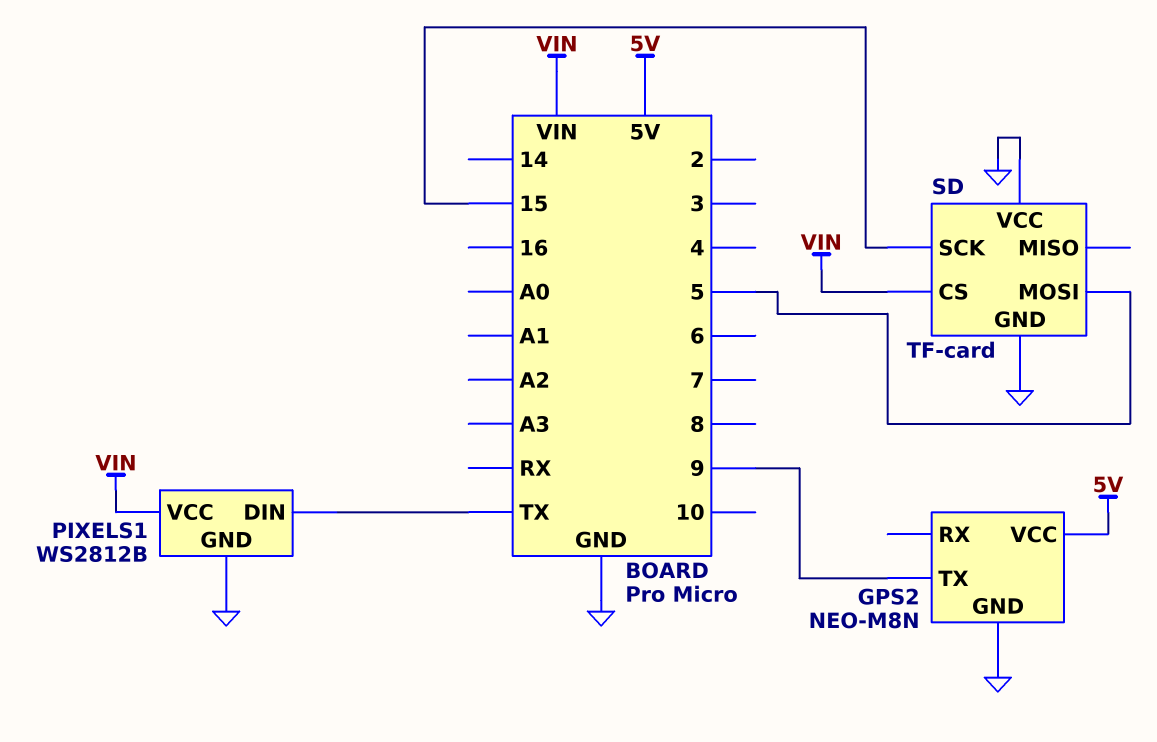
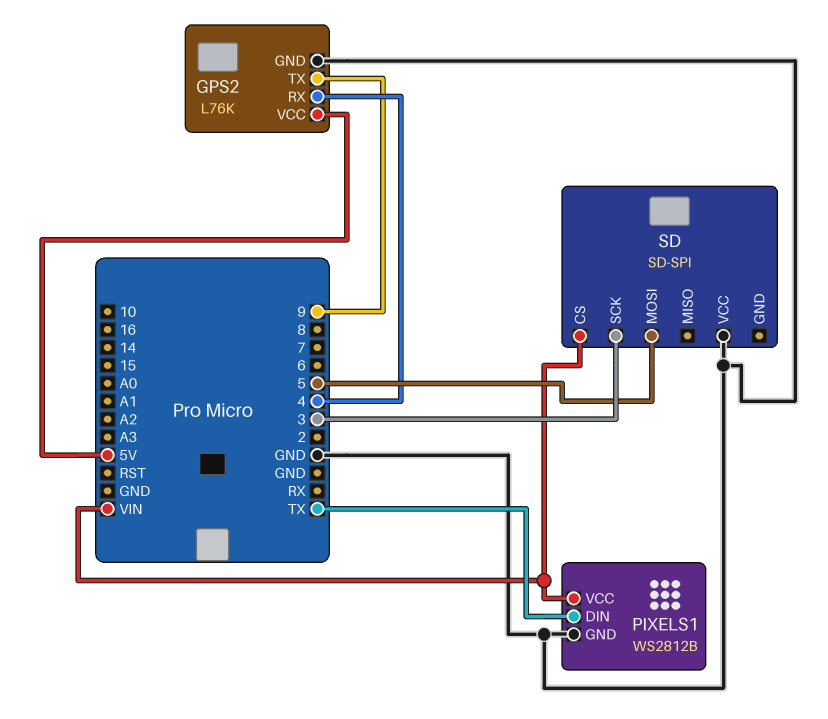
GPS2: NEO-M8N -> L76K
GPS2 pin RX: none -> 4
SD: TF-card -> SD-SPI
SD pin GND: GND -> none
SD pin SCK: 15 -> 3

